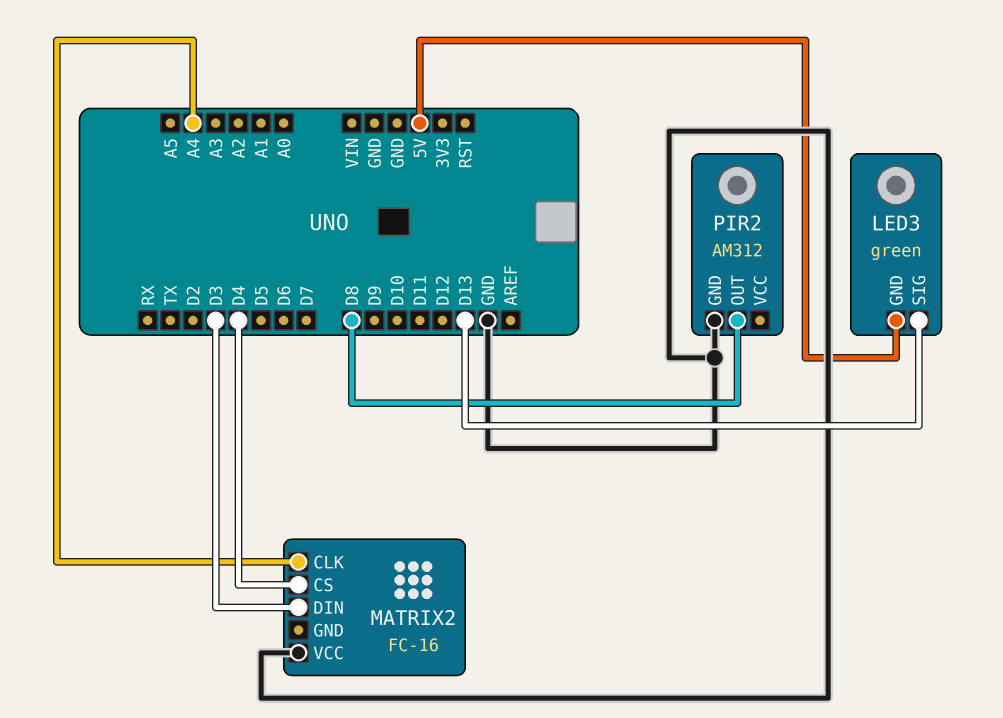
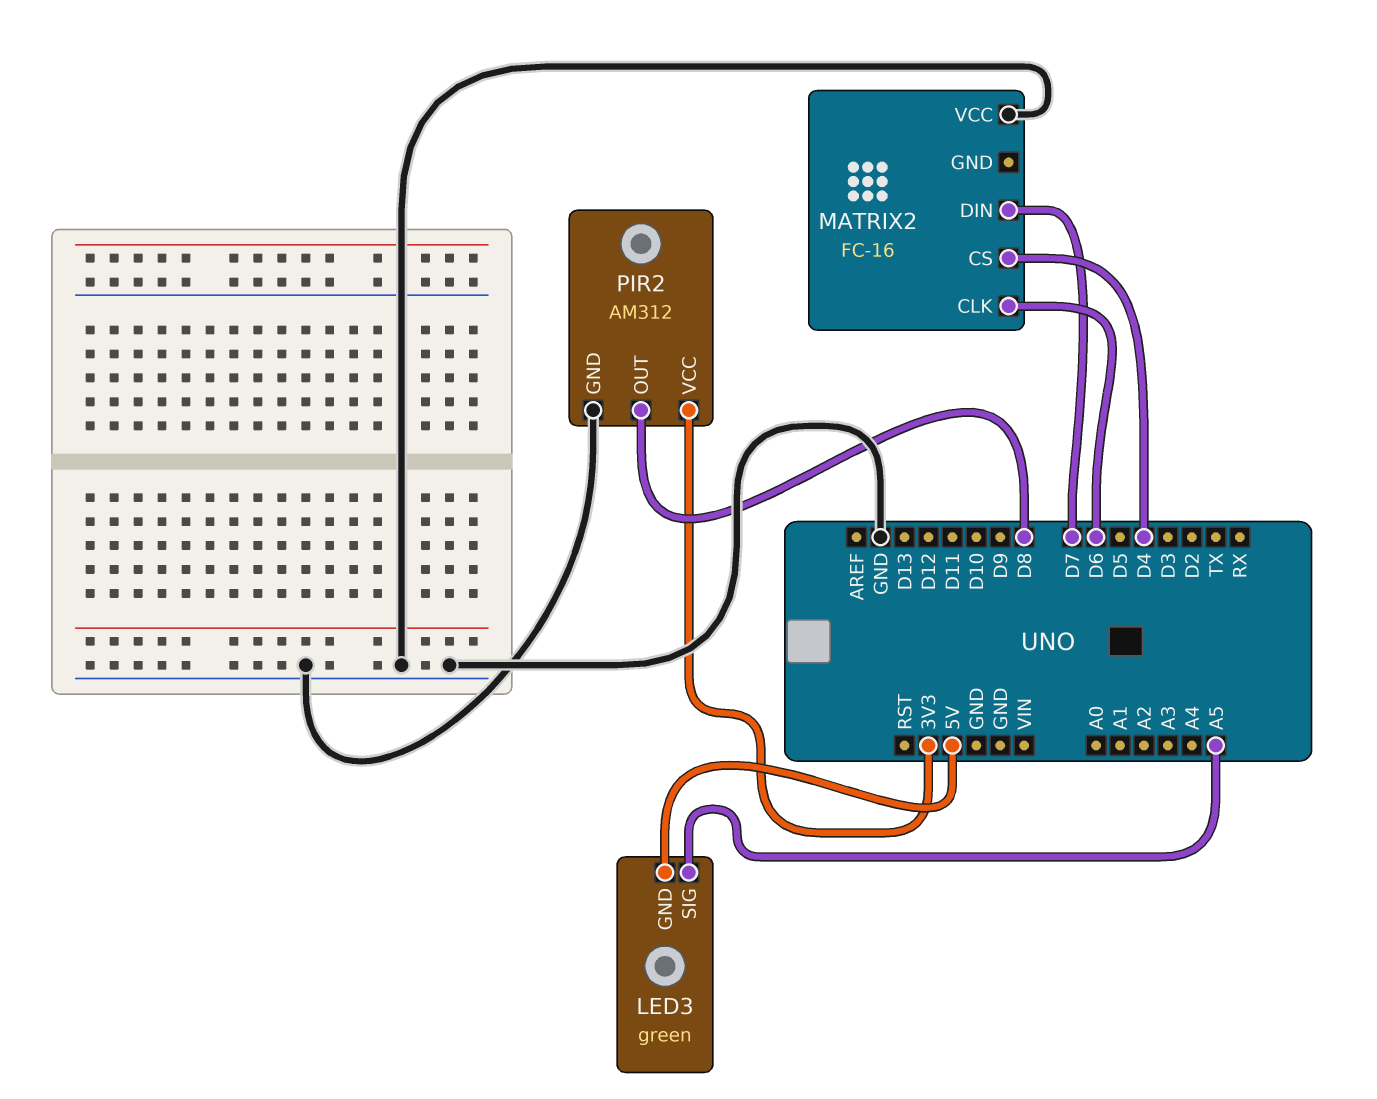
LED3 pin SIG: D13 -> A5
MATRIX2 pin CLK: A4 -> D6
MATRIX2 pin DIN: D3 -> D7
PIR2 pin VCC: none -> 3V3

